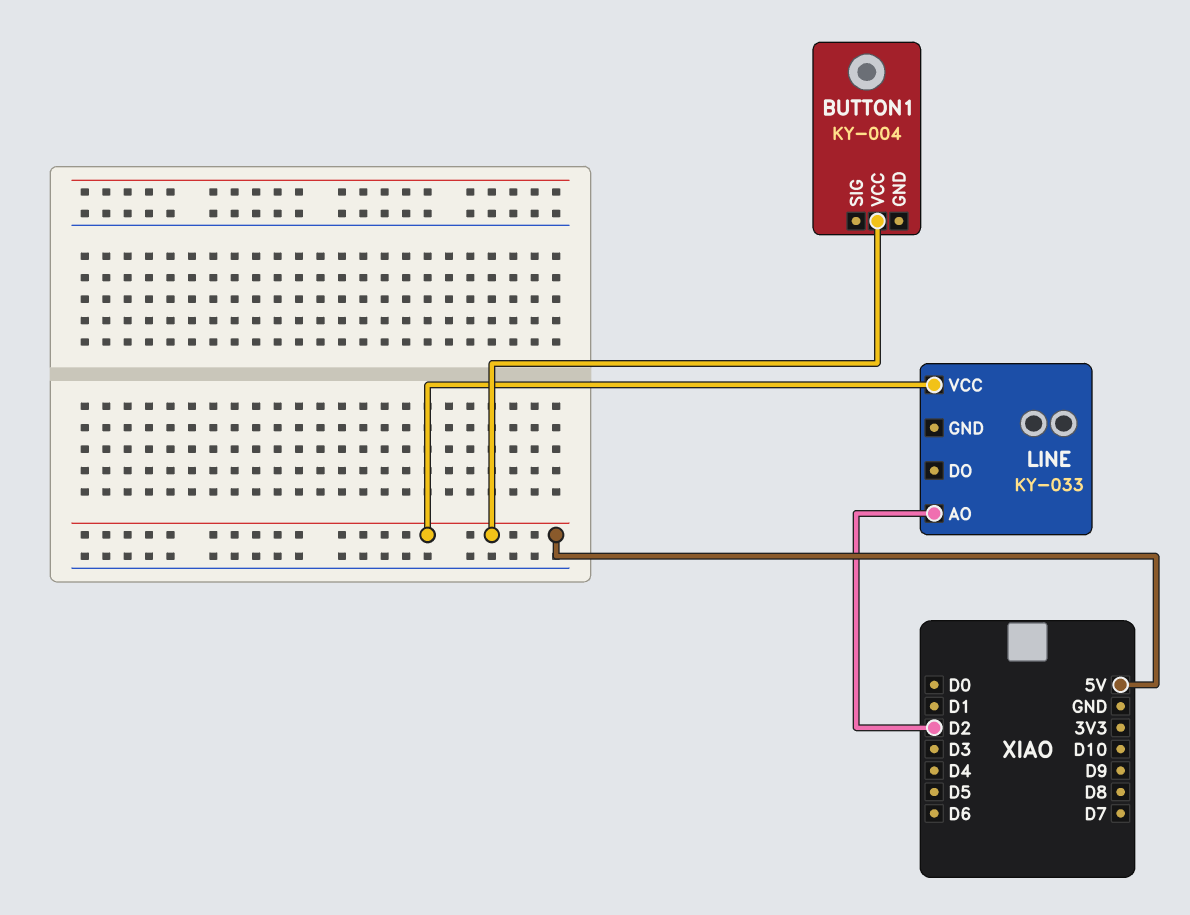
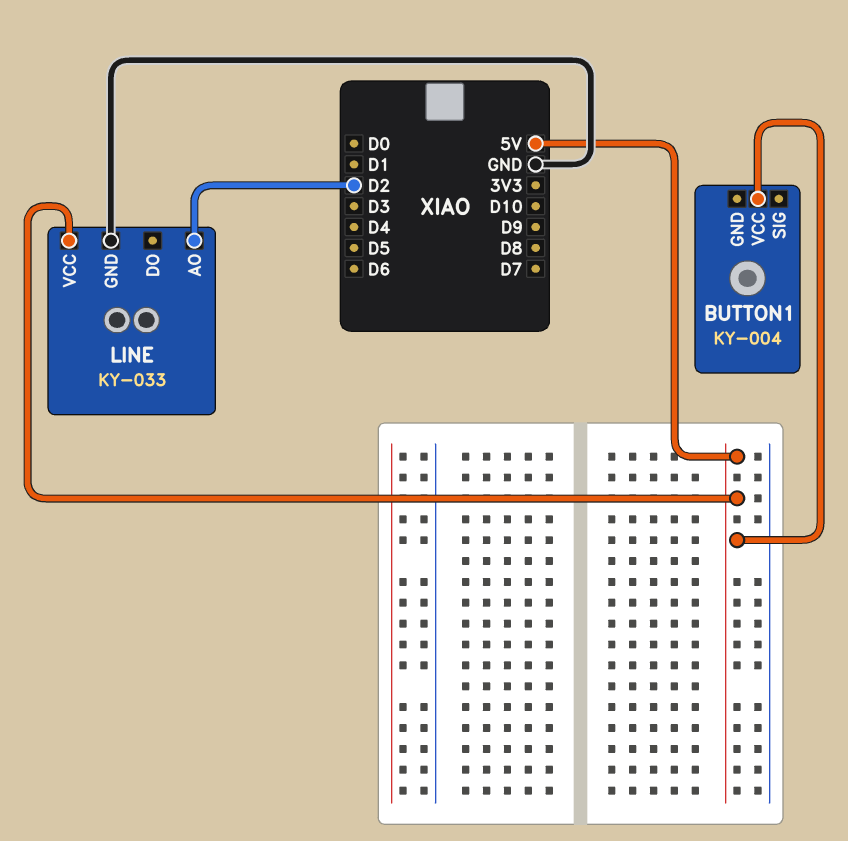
LINE pin GND: none -> GND

